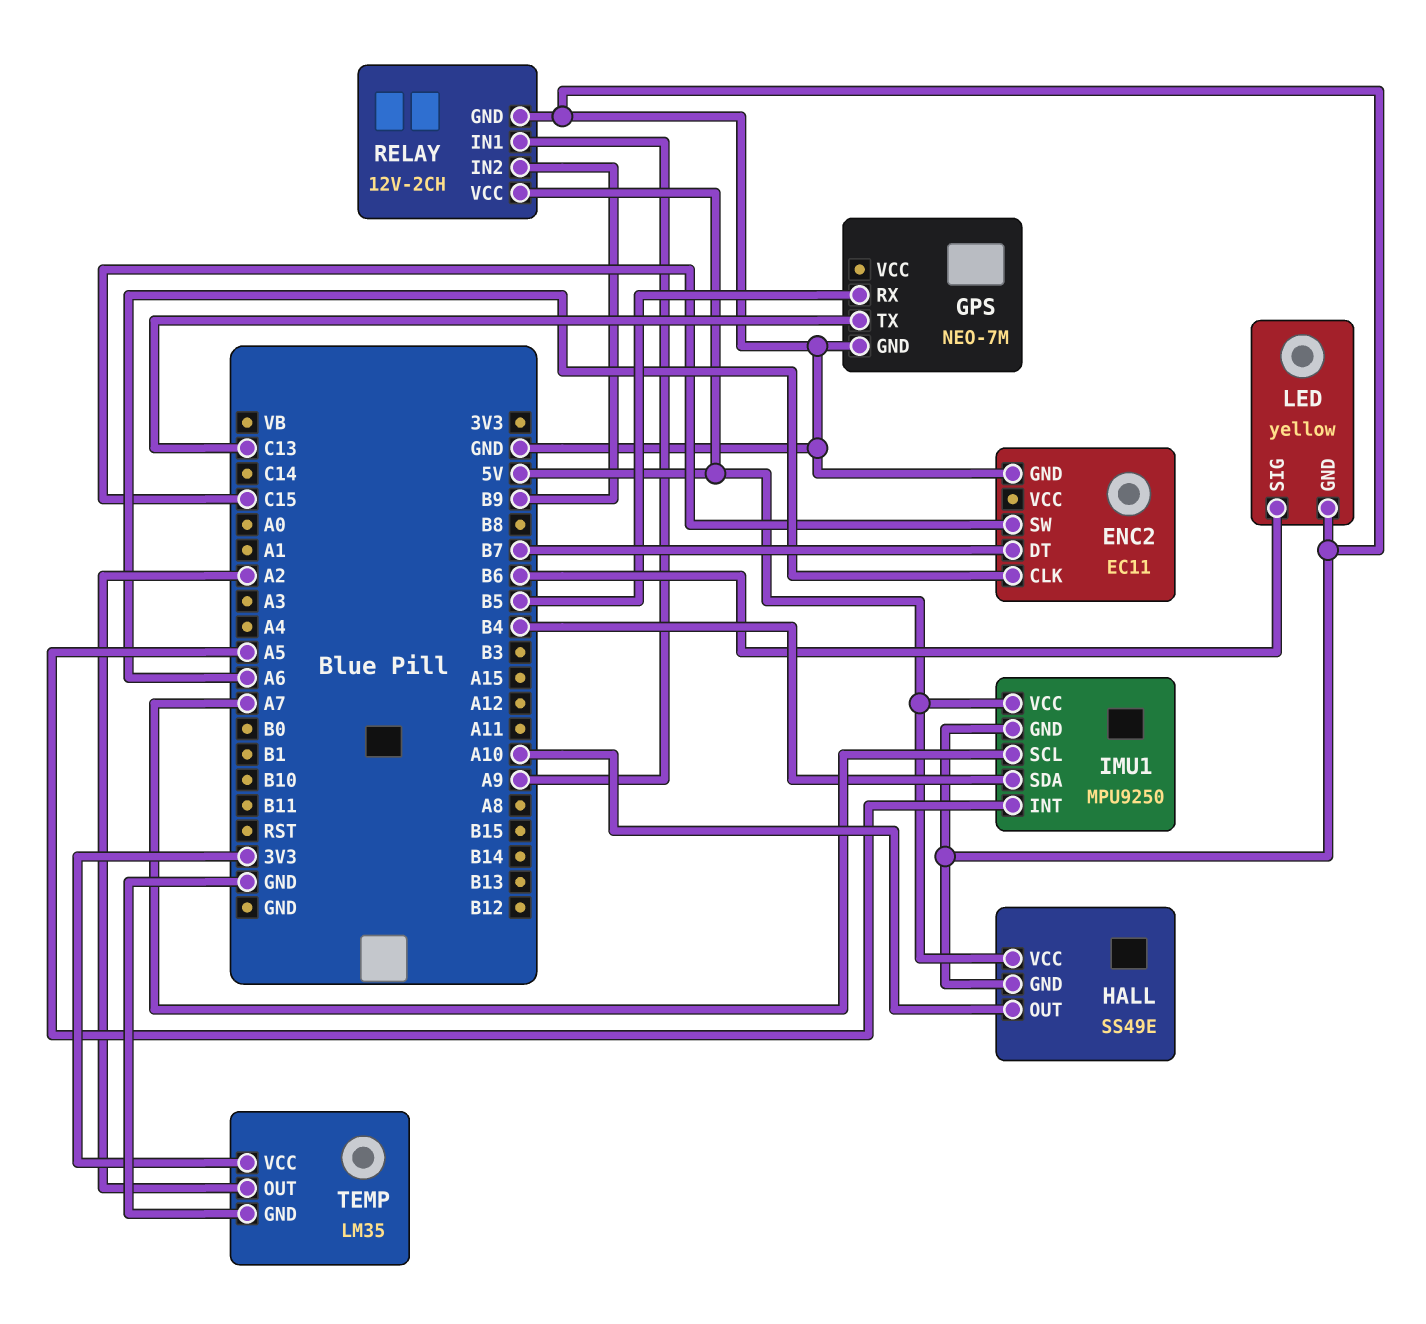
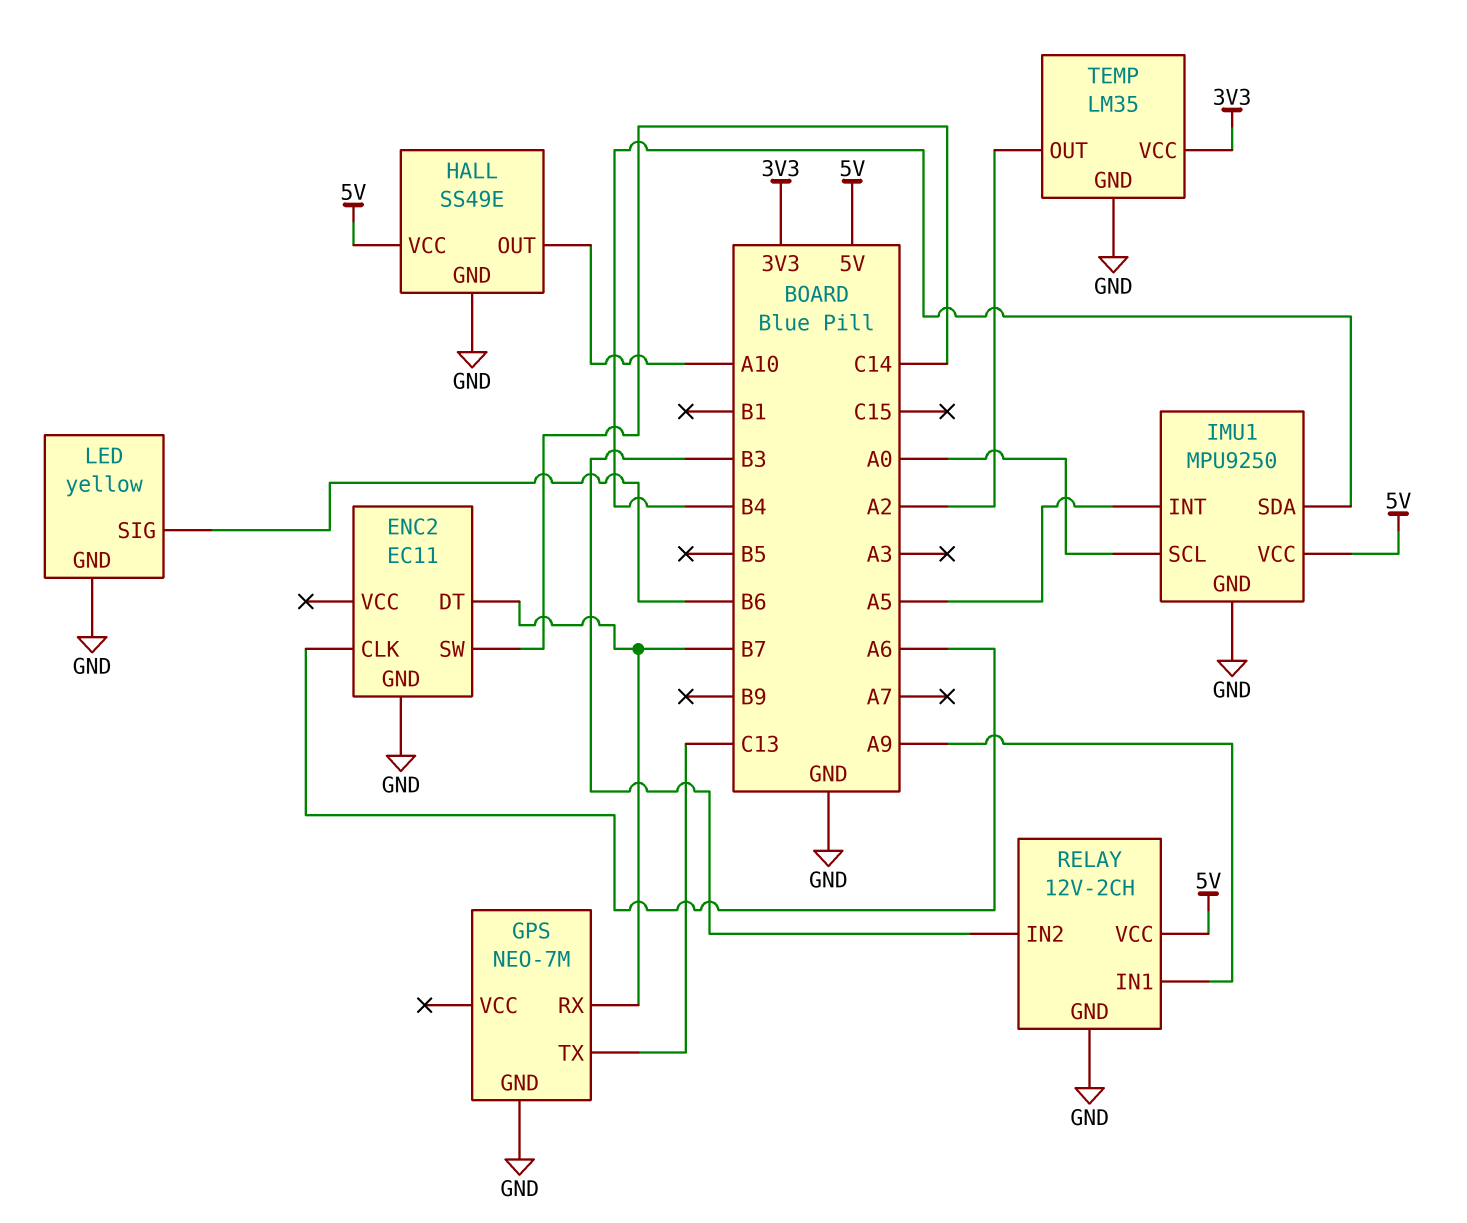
ENC2 pin SW: C15 -> C14
GPS pin RX: B5 -> B7
IMU1 pin SCL: A7 -> A0
RELAY pin IN2: B9 -> B3

